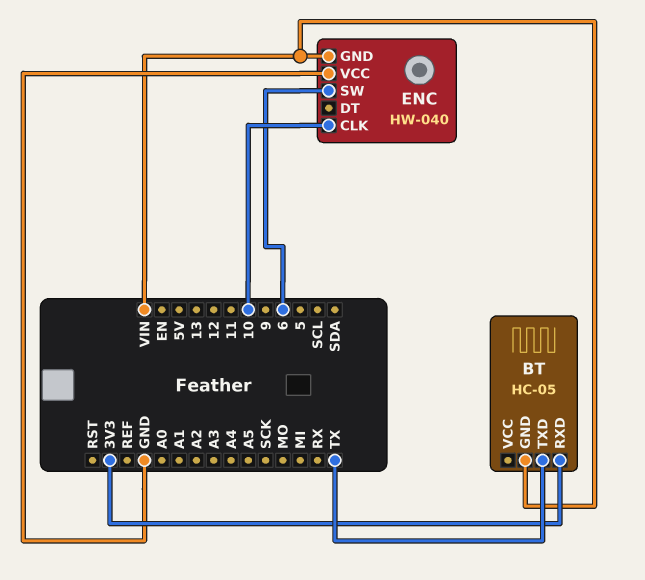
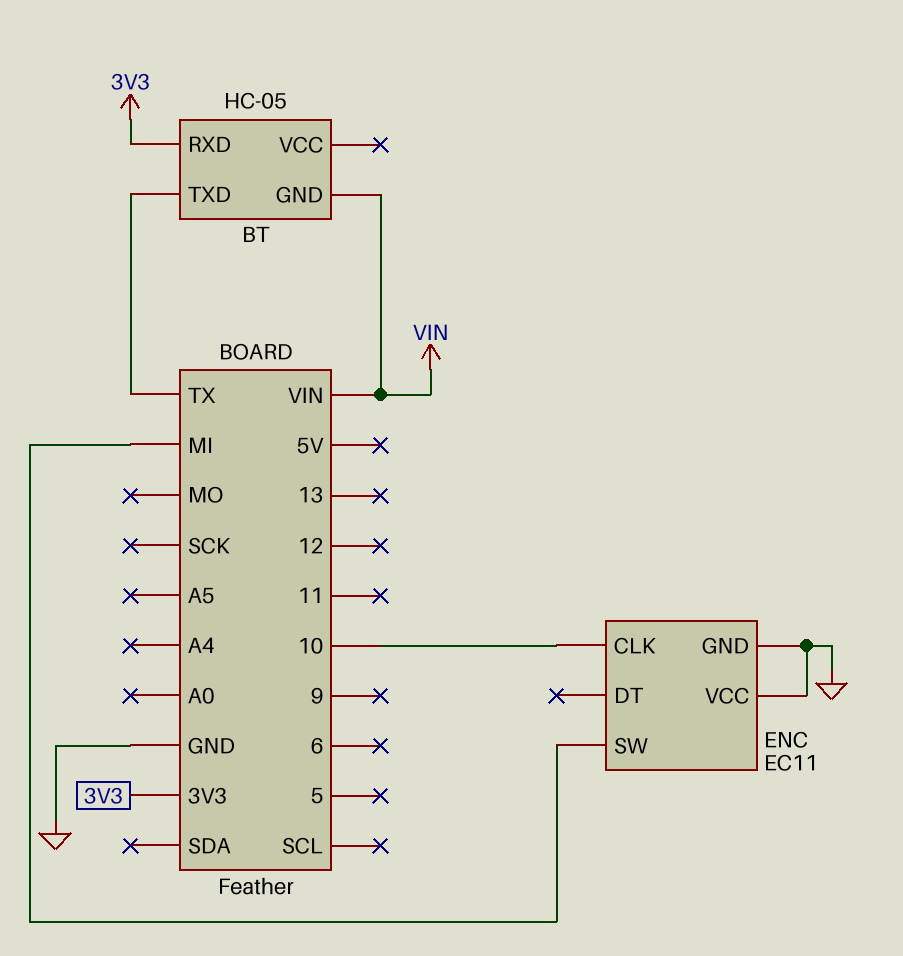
ENC: HW-040 -> EC11
ENC pin GND: VIN -> GND
ENC pin SW: 6 -> MI

